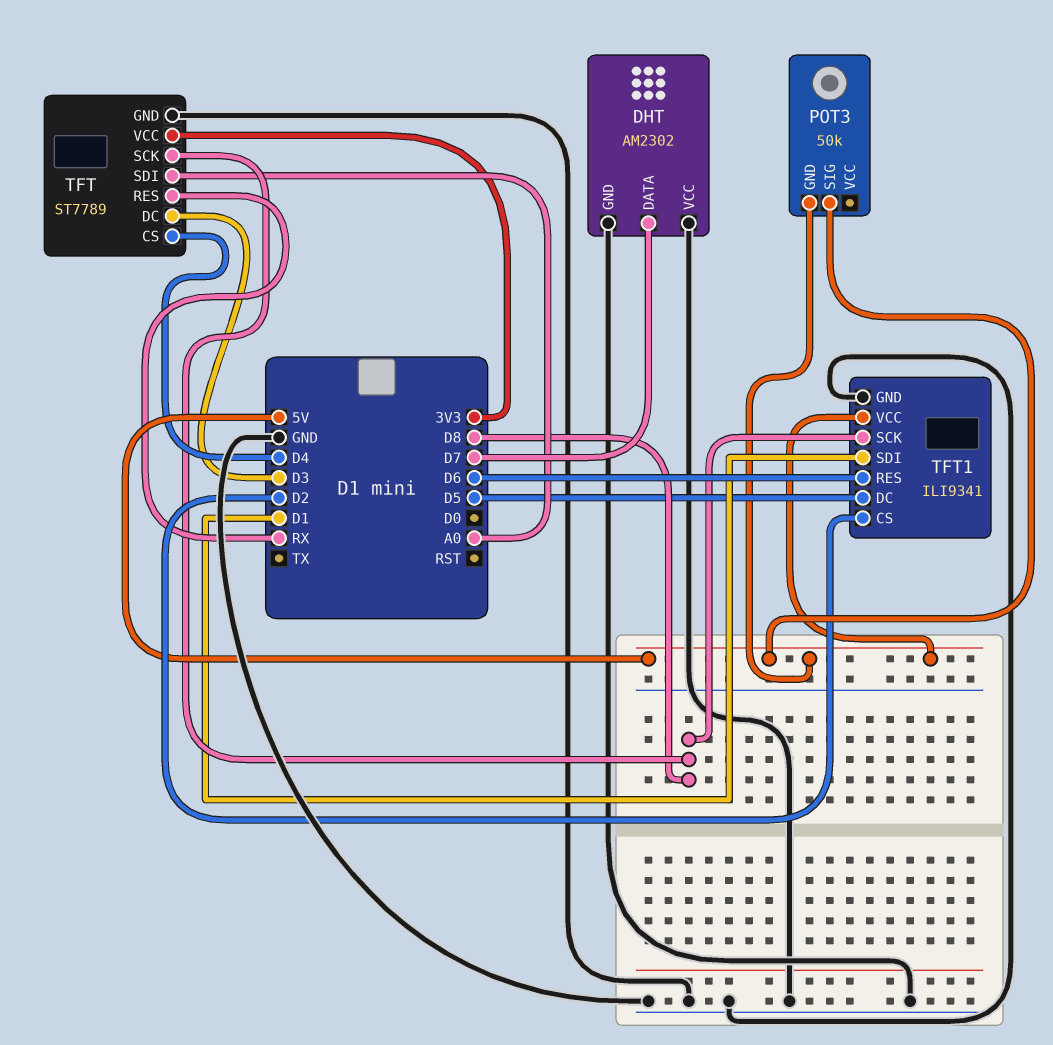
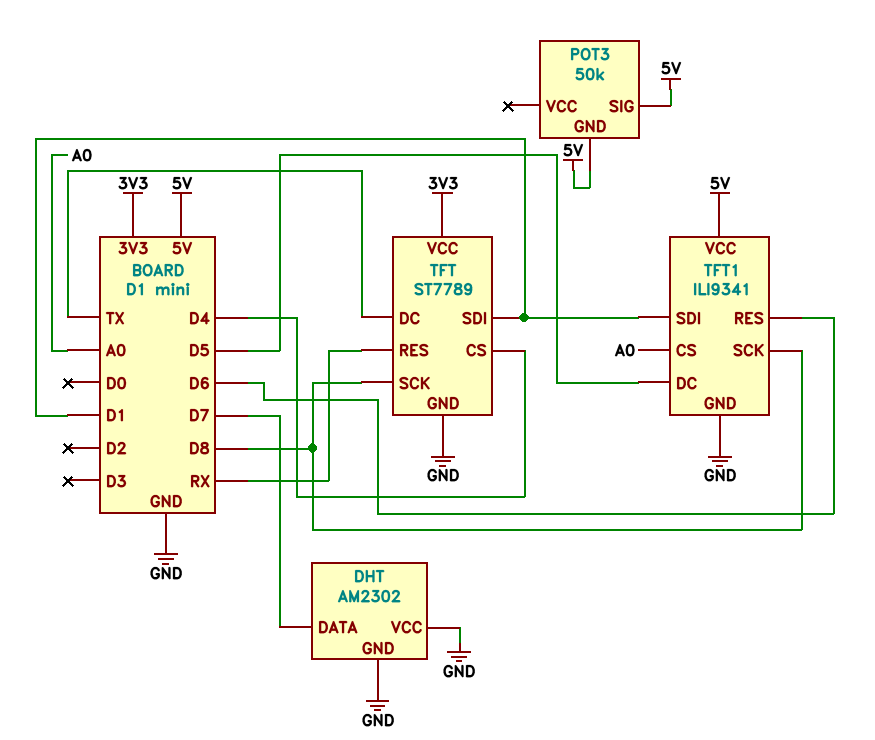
TFT pin DC: D3 -> TX
TFT pin SDI: A0 -> D1
TFT1 pin CS: D2 -> A0

